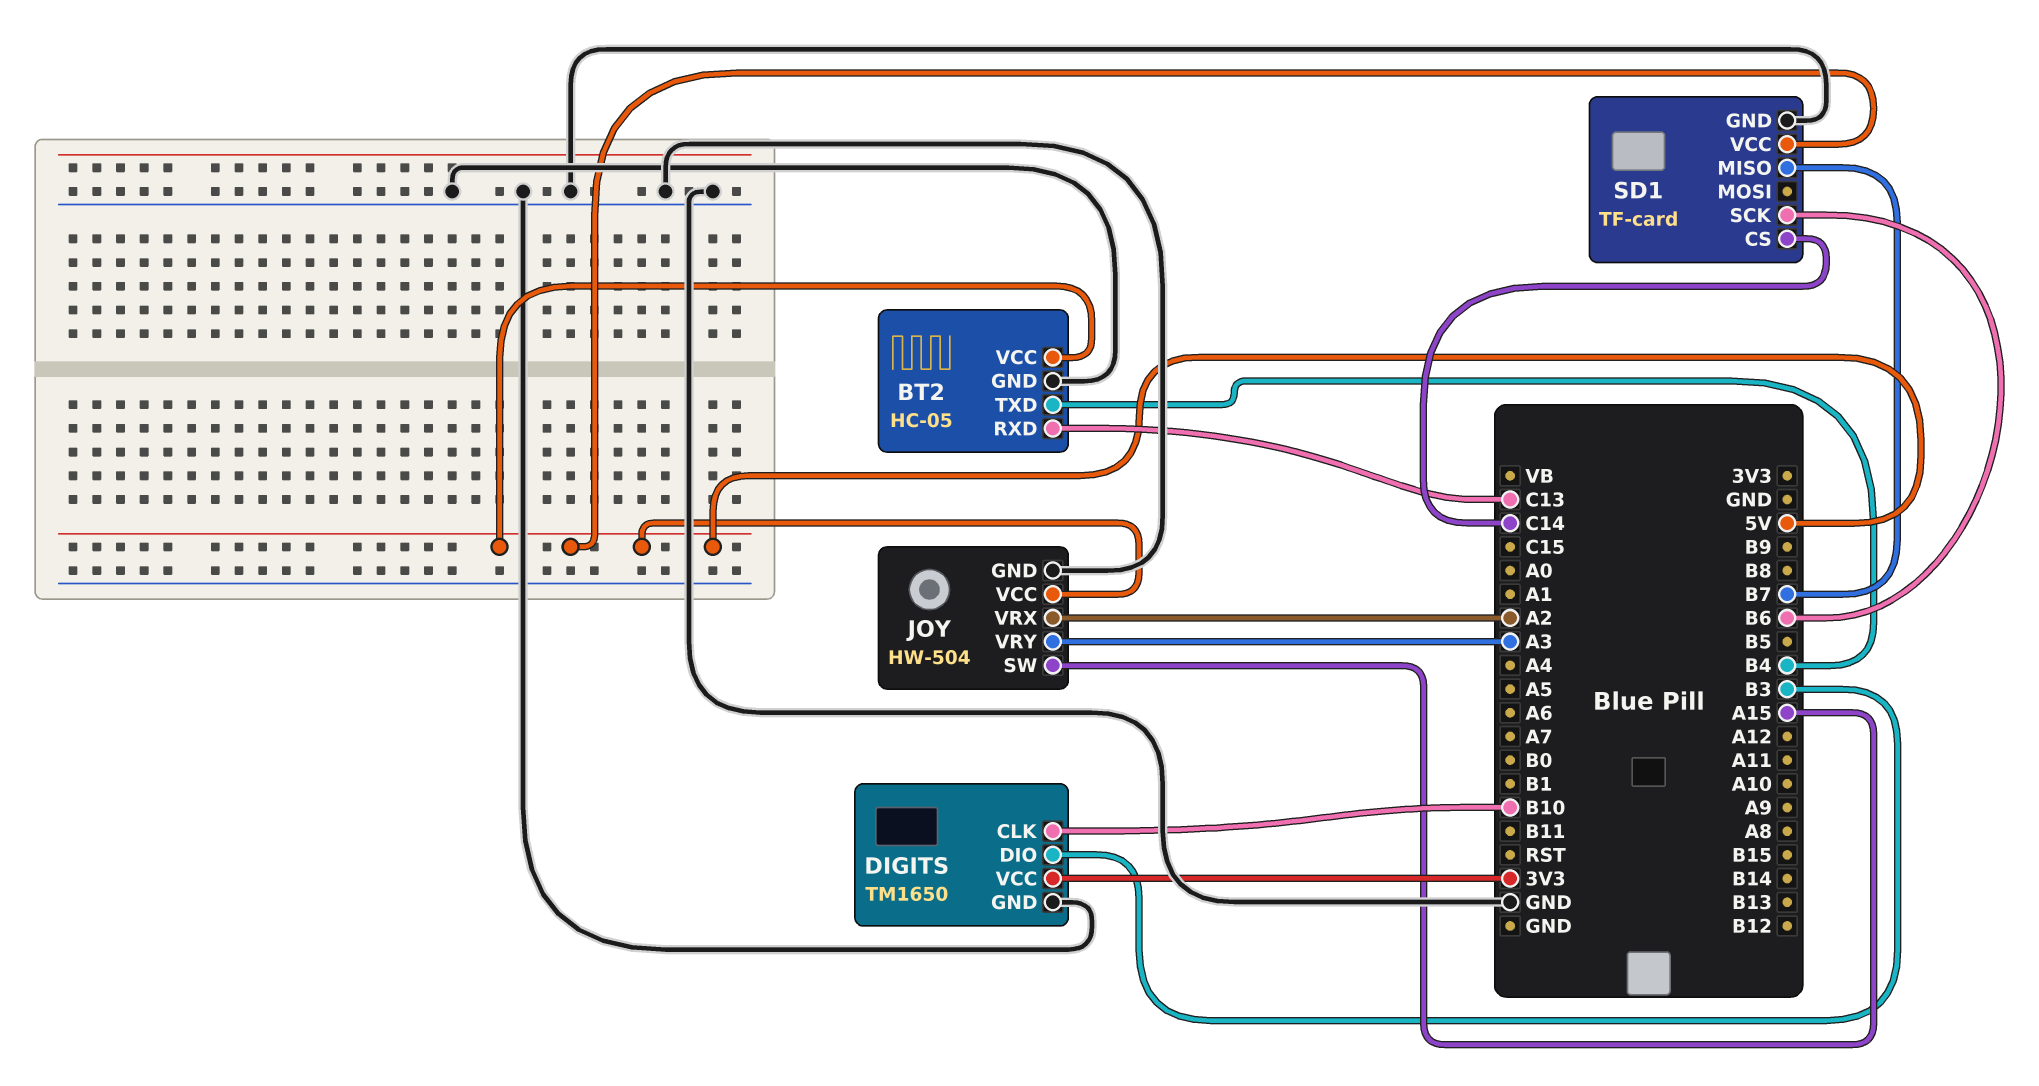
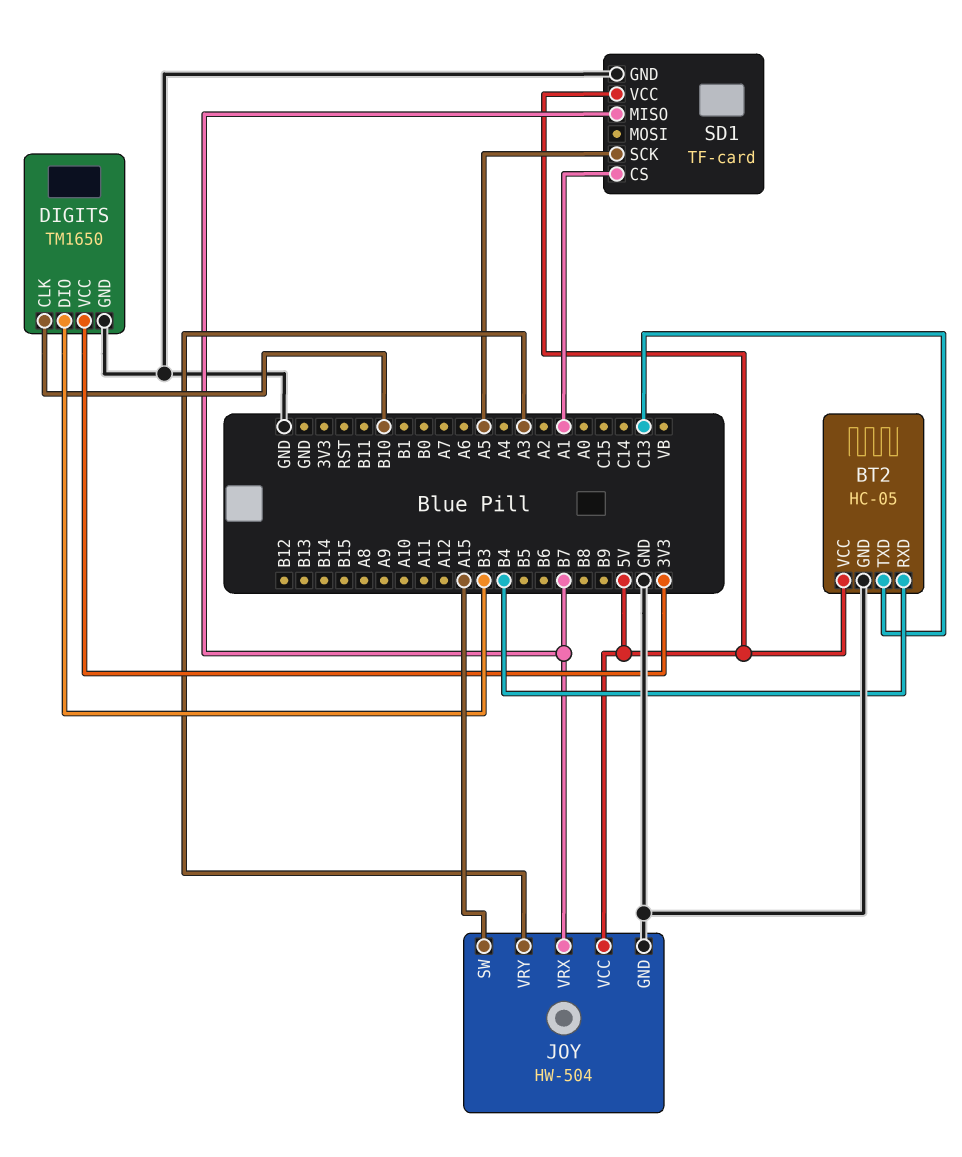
BT2 pin RXD: C13 -> B4
BT2 pin TXD: B4 -> C13
JOY pin VRX: A2 -> B7
SD1 pin CS: C14 -> A1
SD1 pin SCK: B6 -> A5

